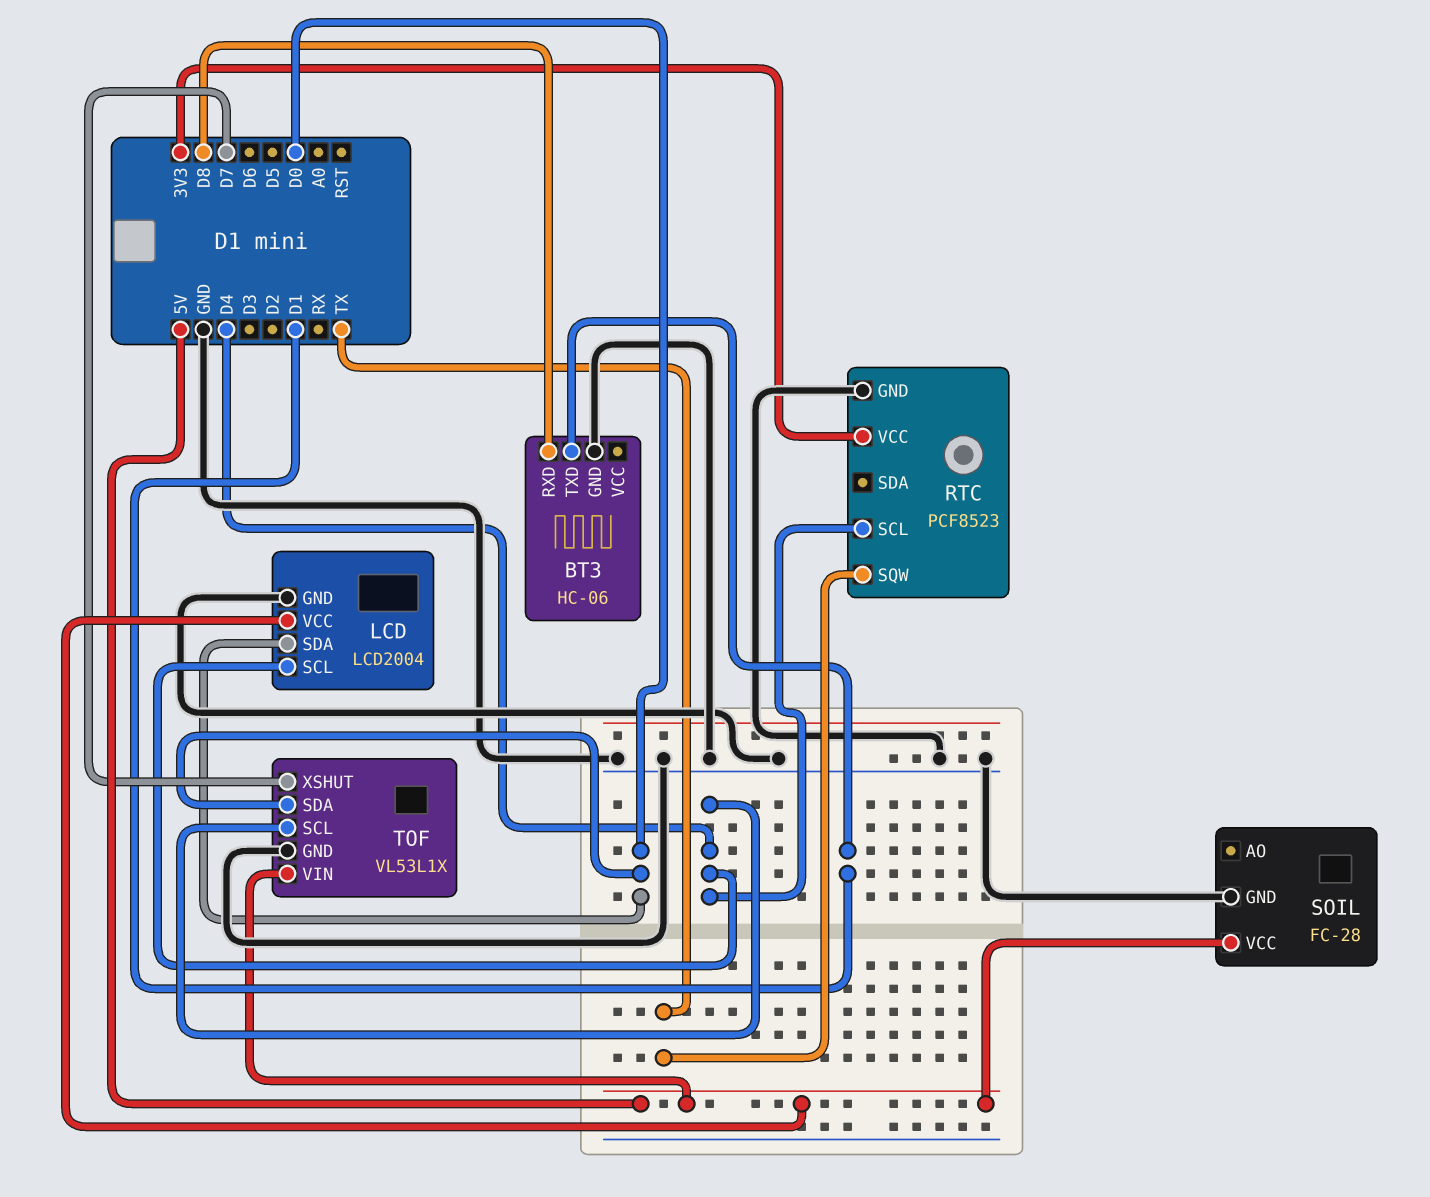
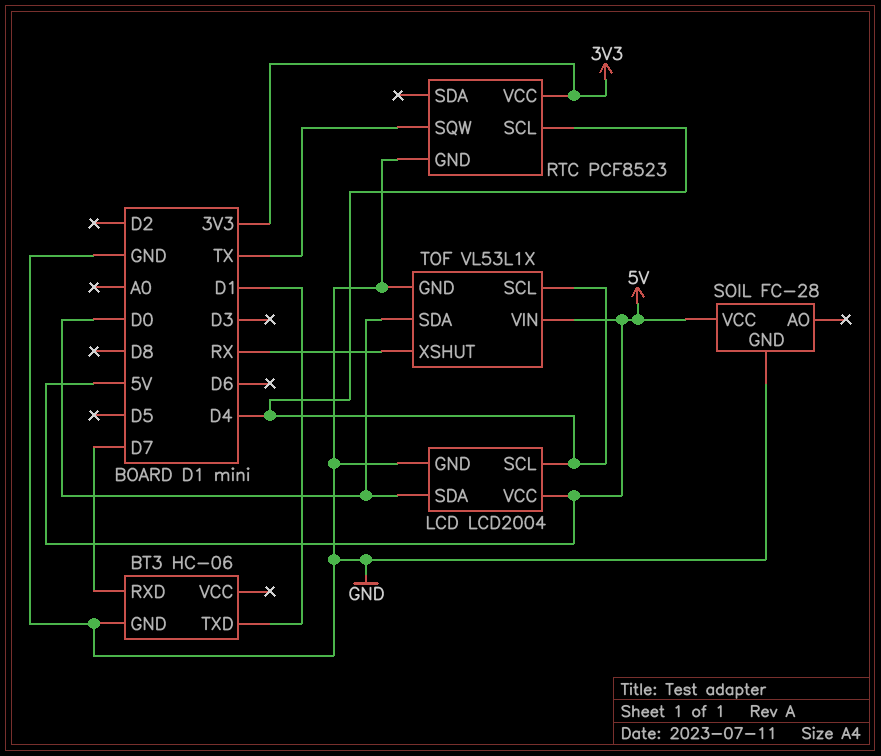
BT3 pin RXD: D8 -> D7
TOF pin XSHUT: D7 -> RX

